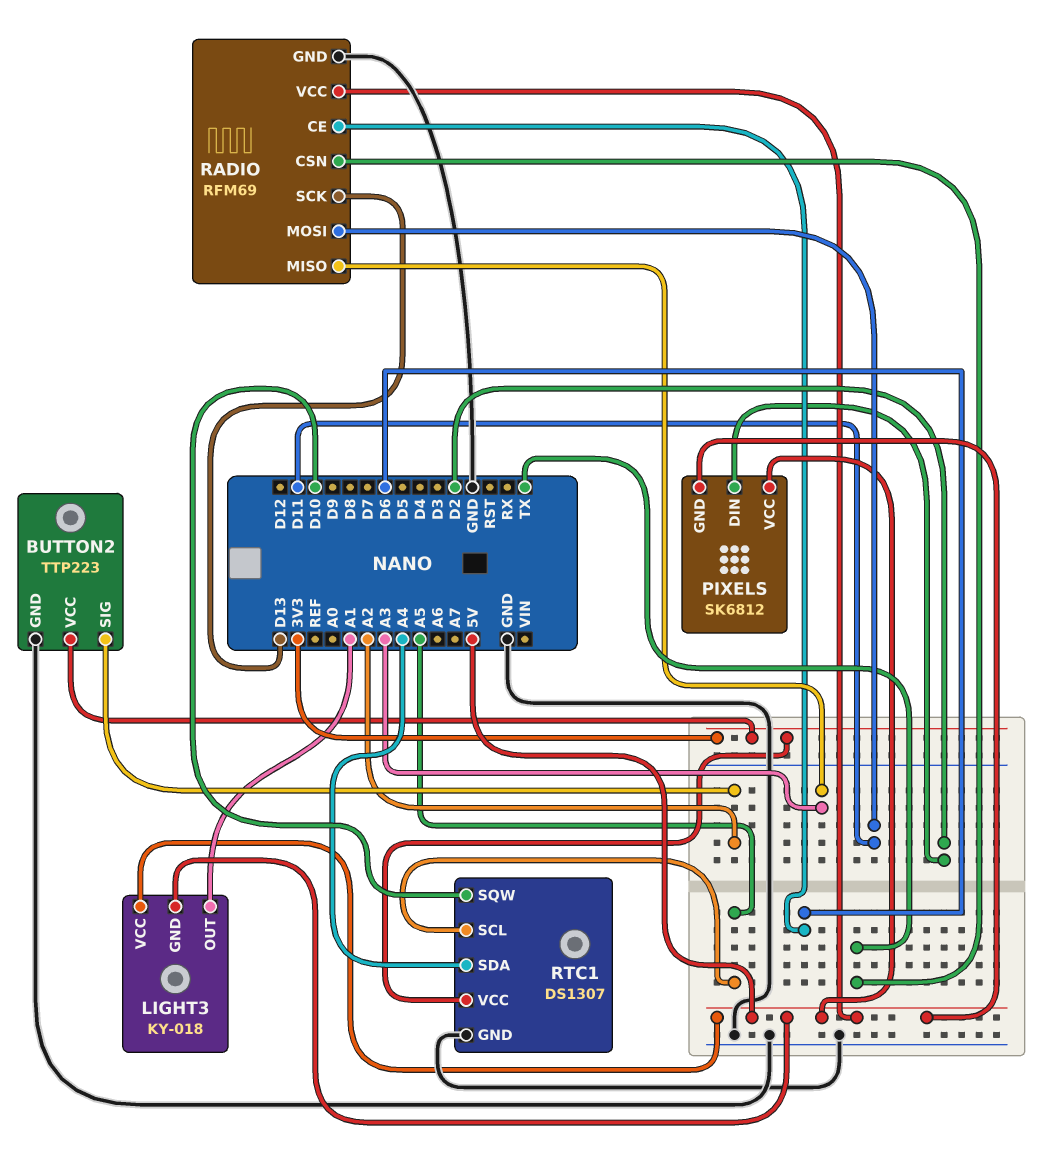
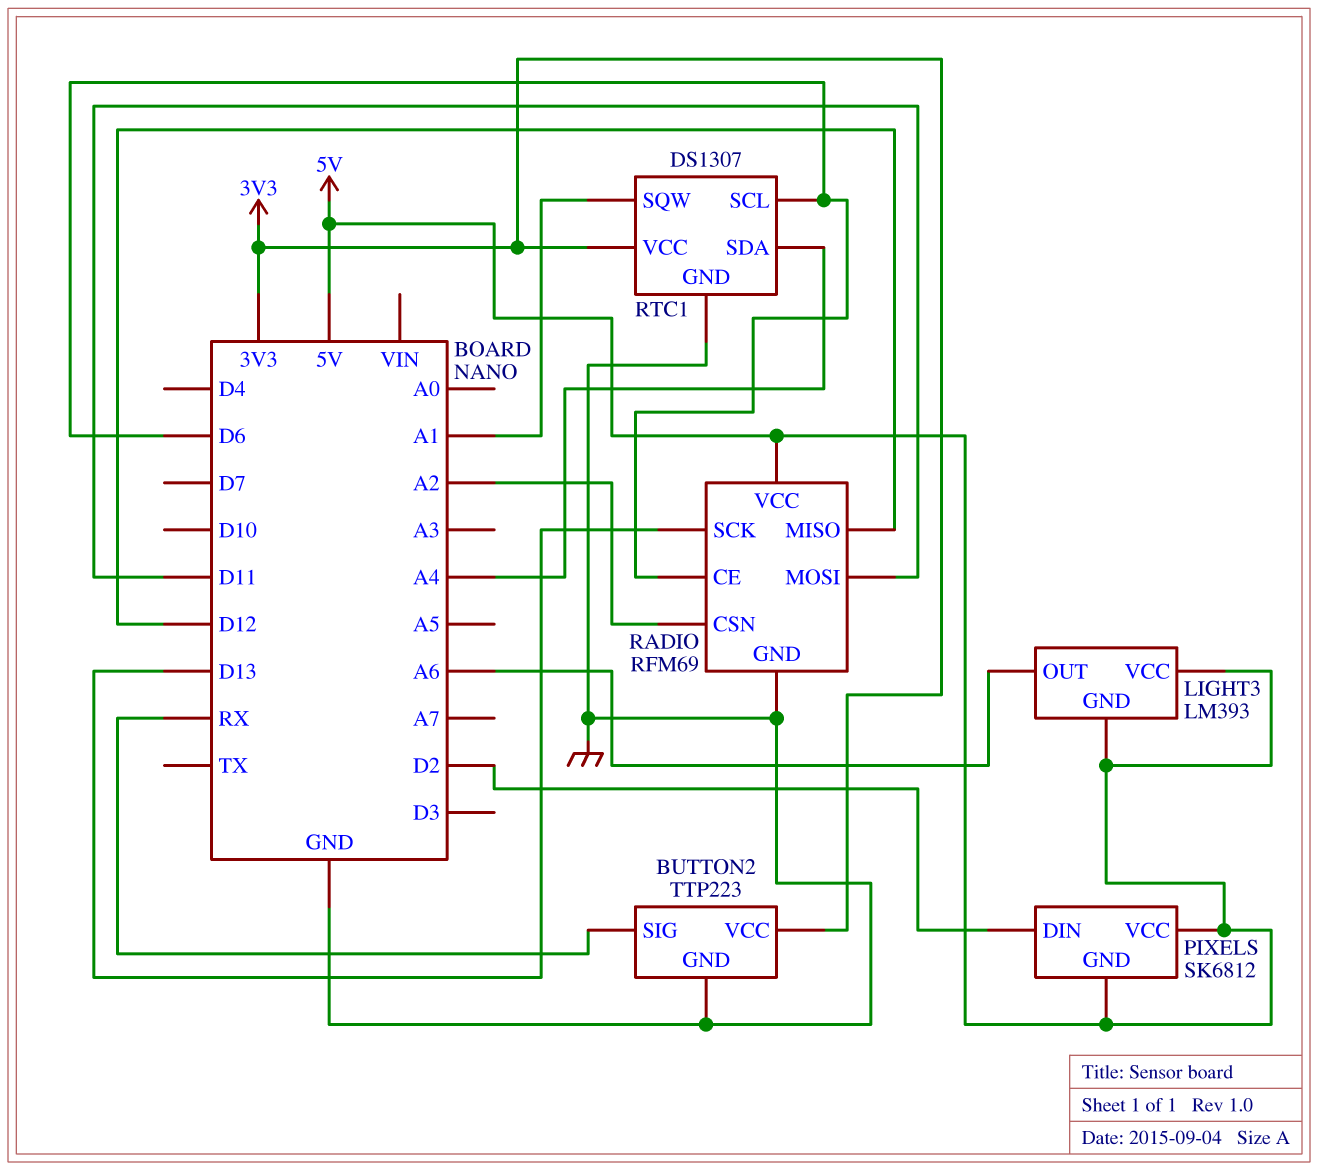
BUTTON2 pin SIG: A2 -> RX
LIGHT3: KY-018 -> LM393
LIGHT3 pin OUT: A1 -> A6
RADIO pin CSN: TX -> A2
RADIO pin MISO: A3 -> D12
RTC1 pin SCL: A5 -> D6
RTC1 pin SQW: D10 -> A1

